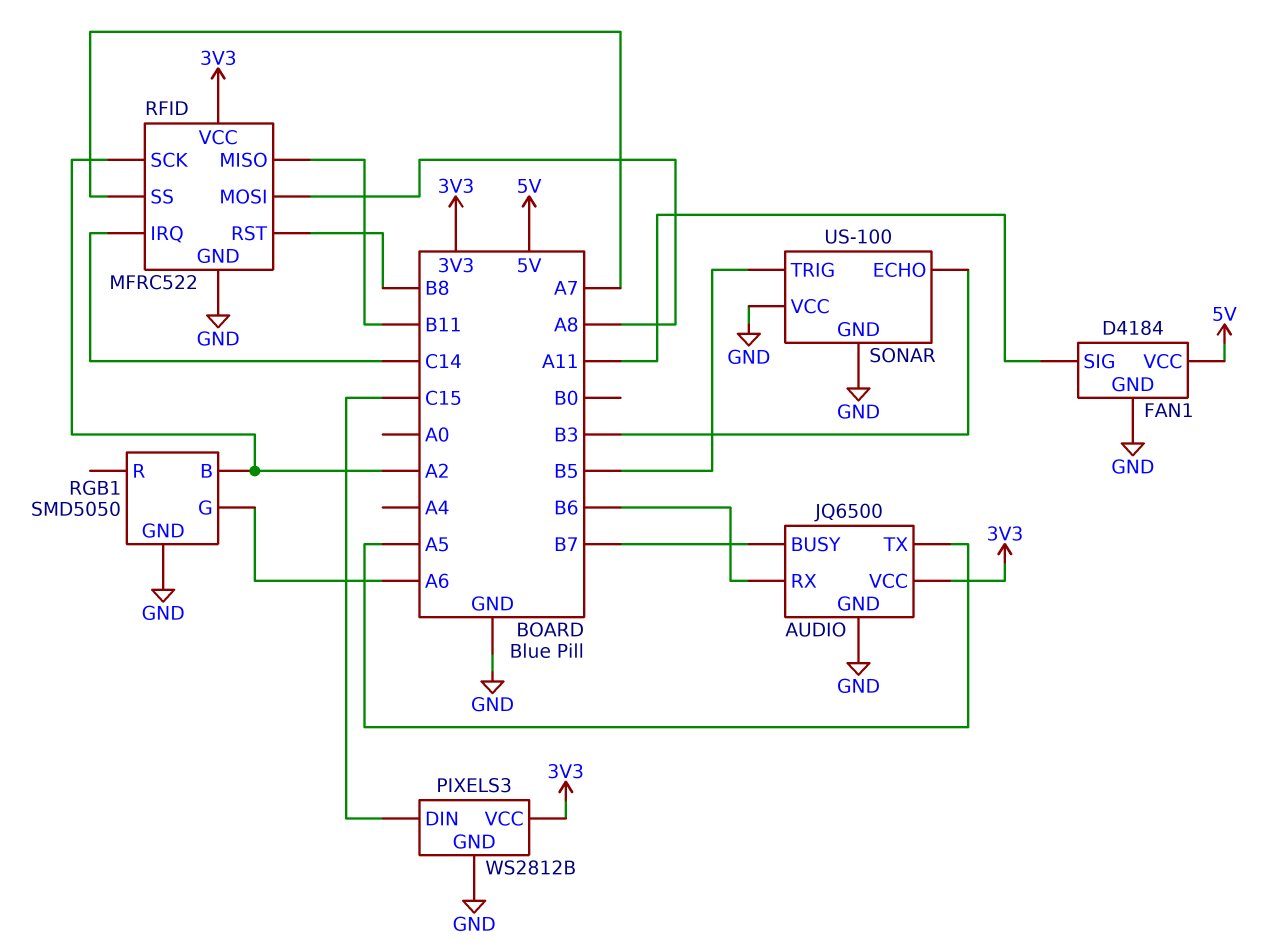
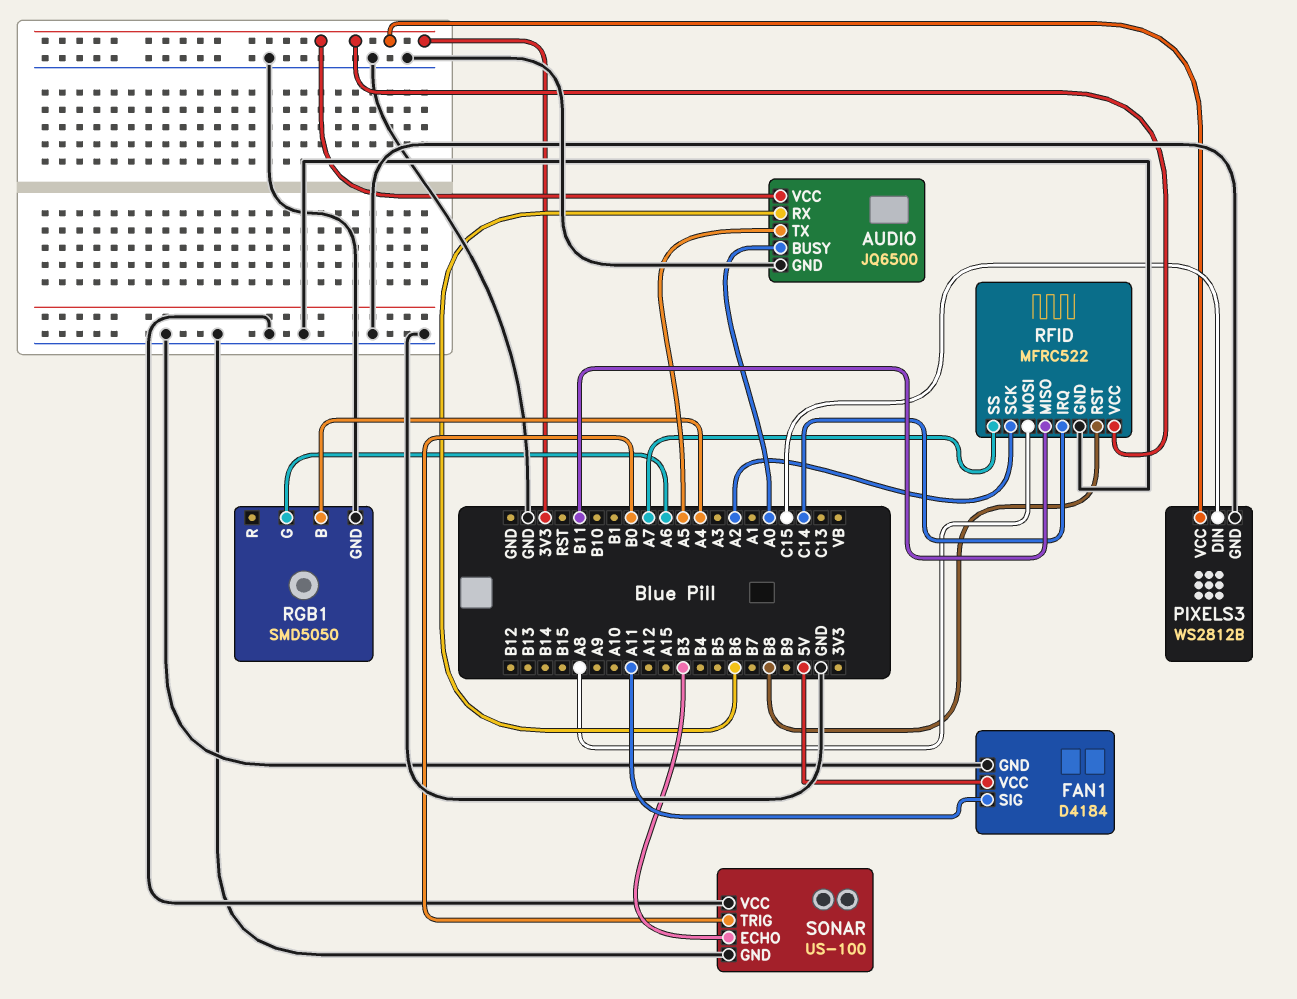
AUDIO pin BUSY: B7 -> A0
RGB1 pin B: A2 -> A4
SONAR pin TRIG: B5 -> B0

